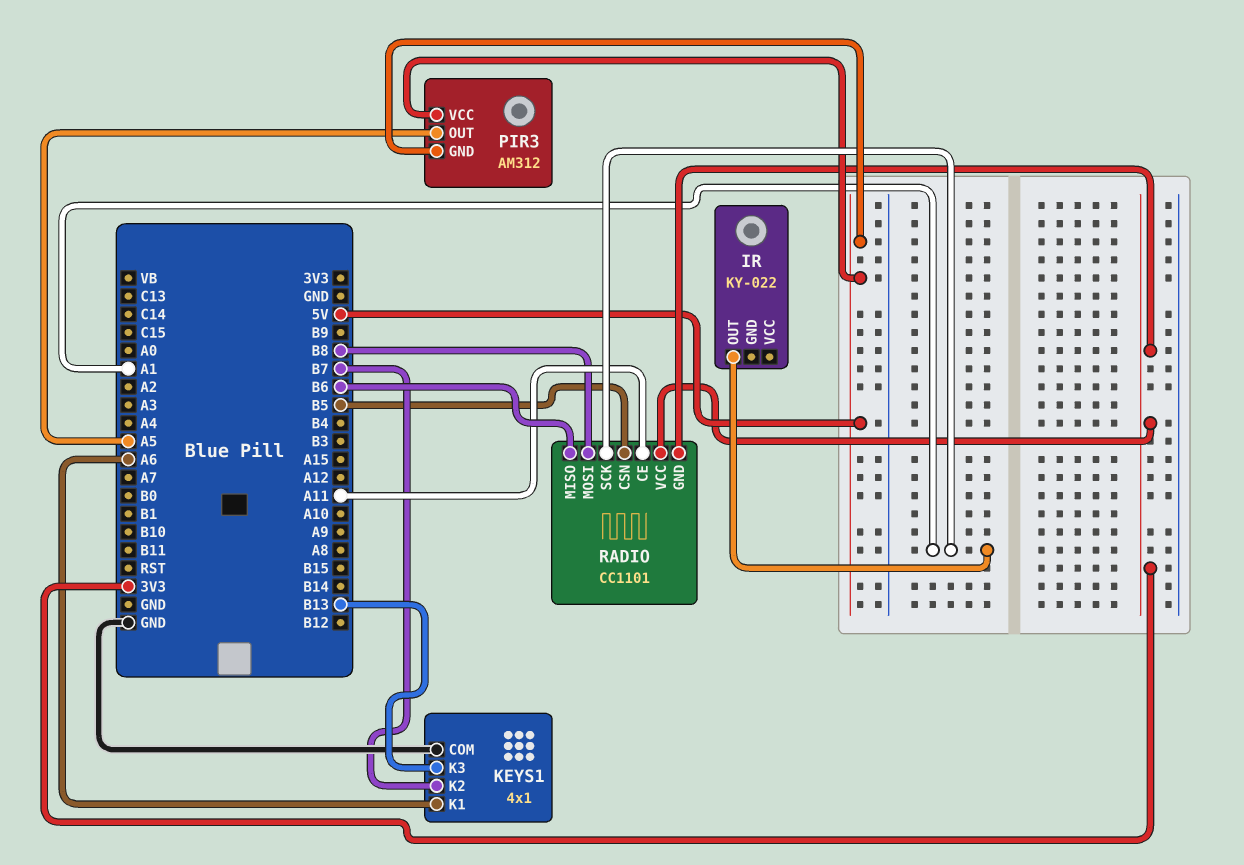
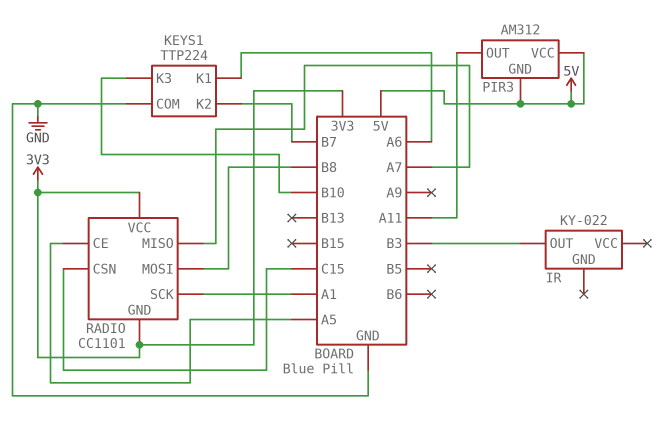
IR pin OUT: A1 -> B3
KEYS1: 4x1 -> TTP224
KEYS1 pin K3: B13 -> B10
PIR3 pin OUT: A5 -> A11
RADIO pin CE: A11 -> A5
RADIO pin CSN: B5 -> C15
RADIO pin MISO: B6 -> A7

